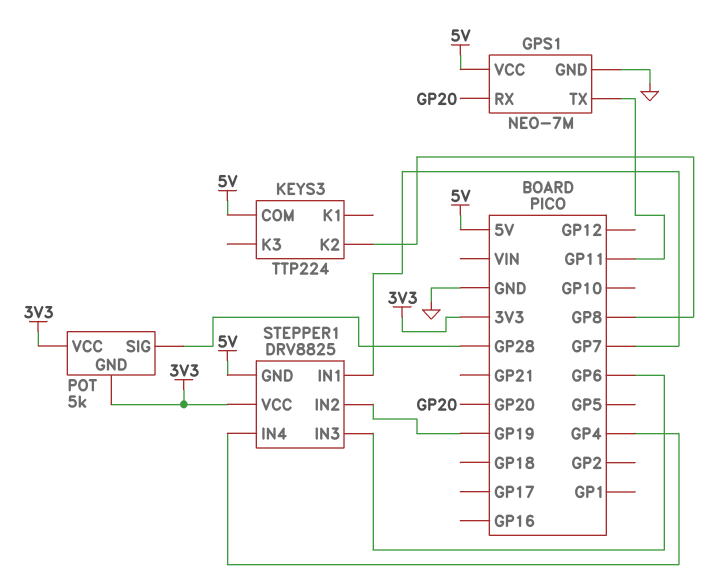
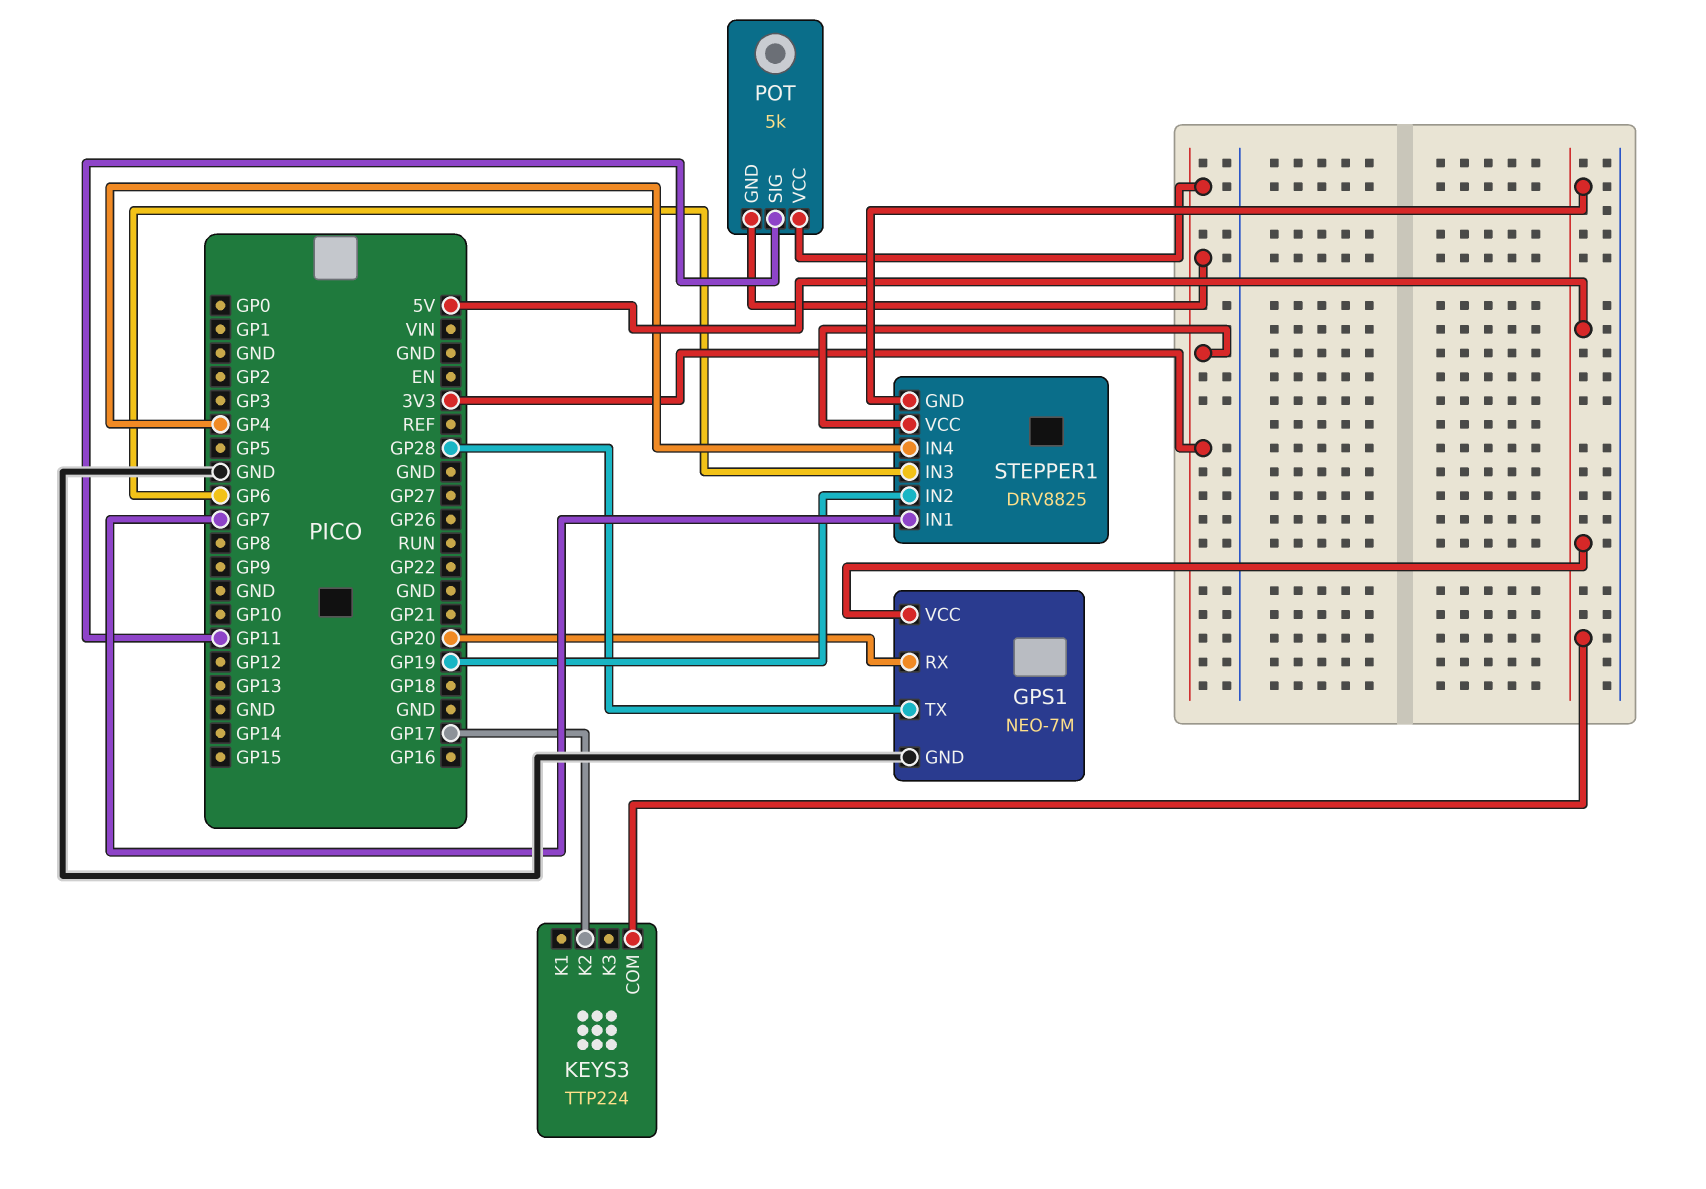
GPS1 pin TX: GP11 -> GP28
KEYS3 pin K2: GP8 -> GP17
POT pin SIG: GP28 -> GP11

